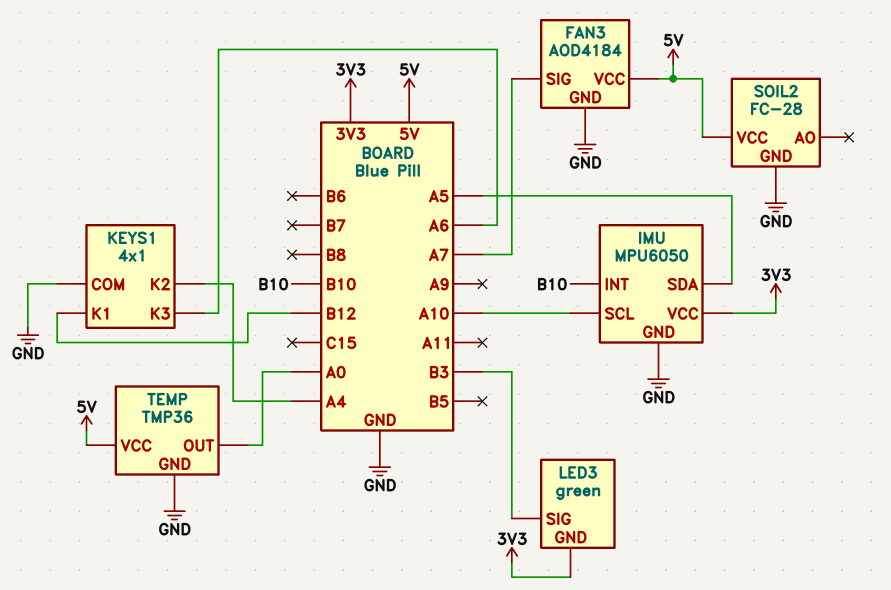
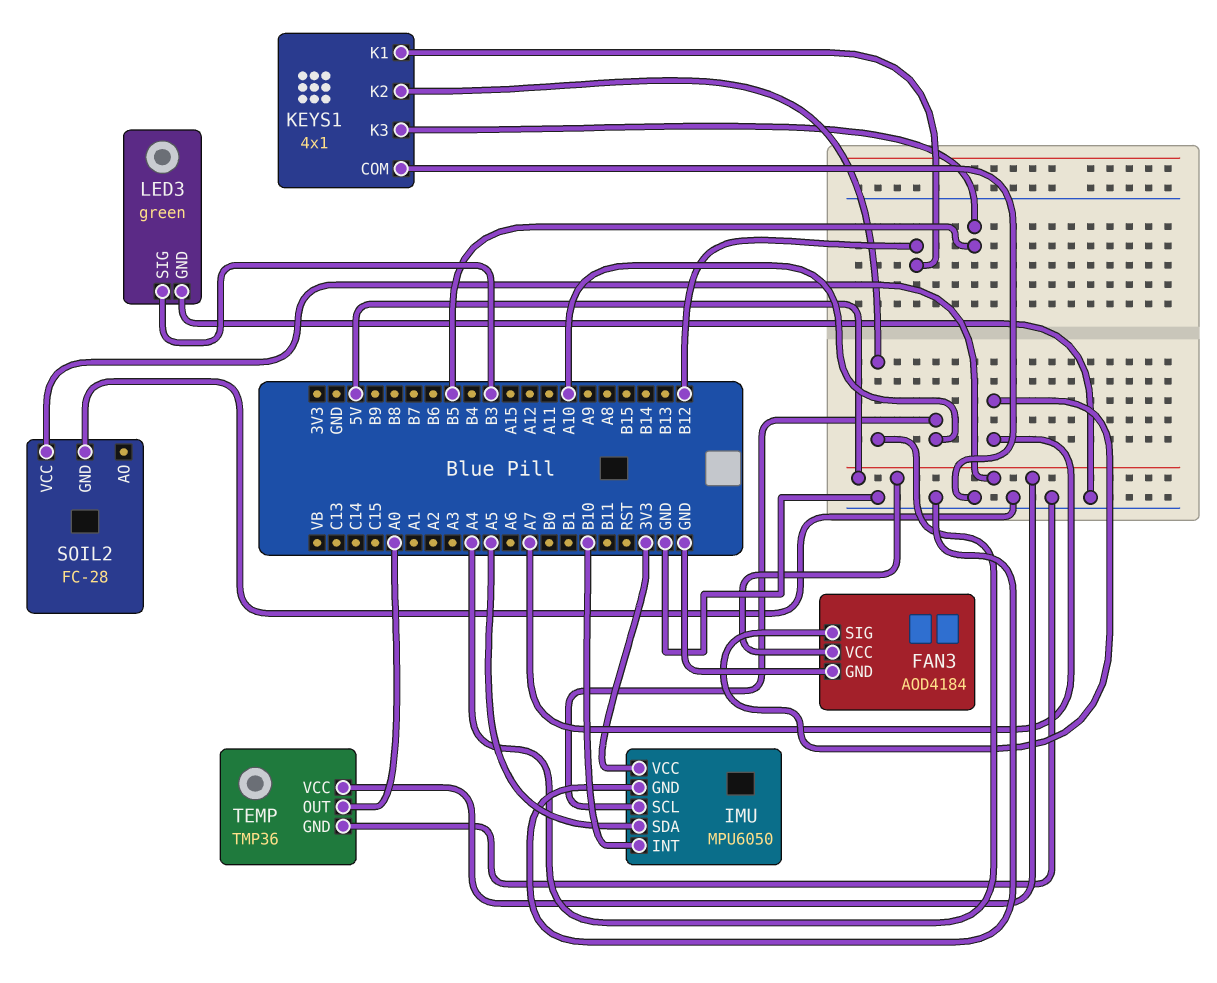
KEYS1 pin K3: A6 -> B5
LED3 pin GND: 3V3 -> GND

